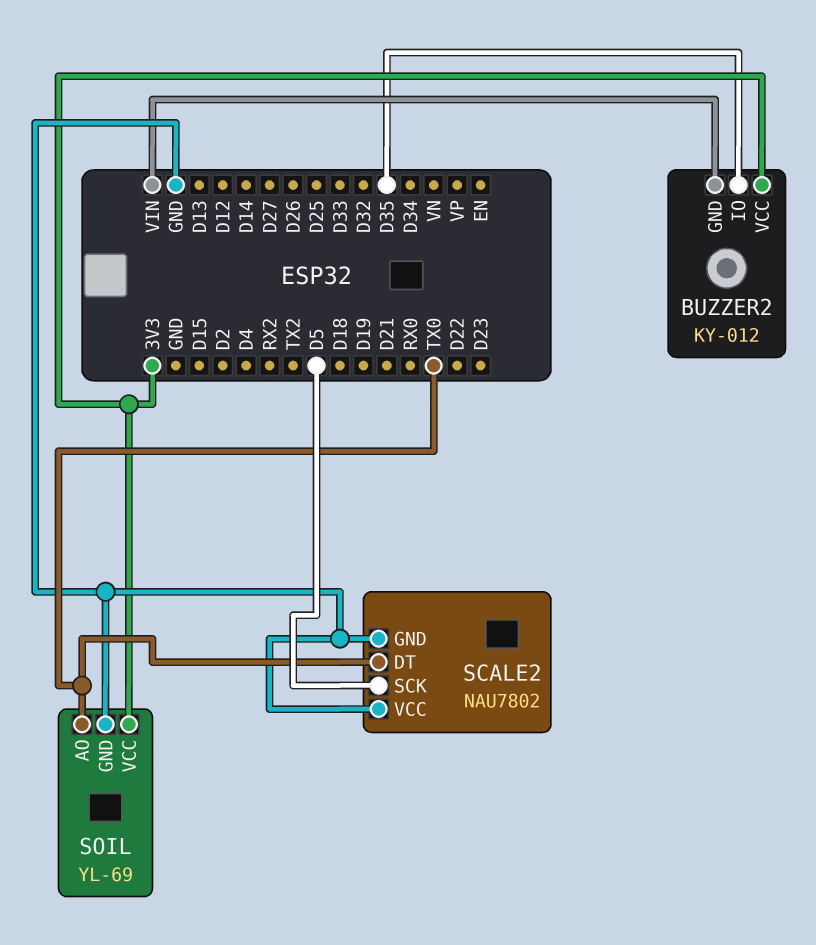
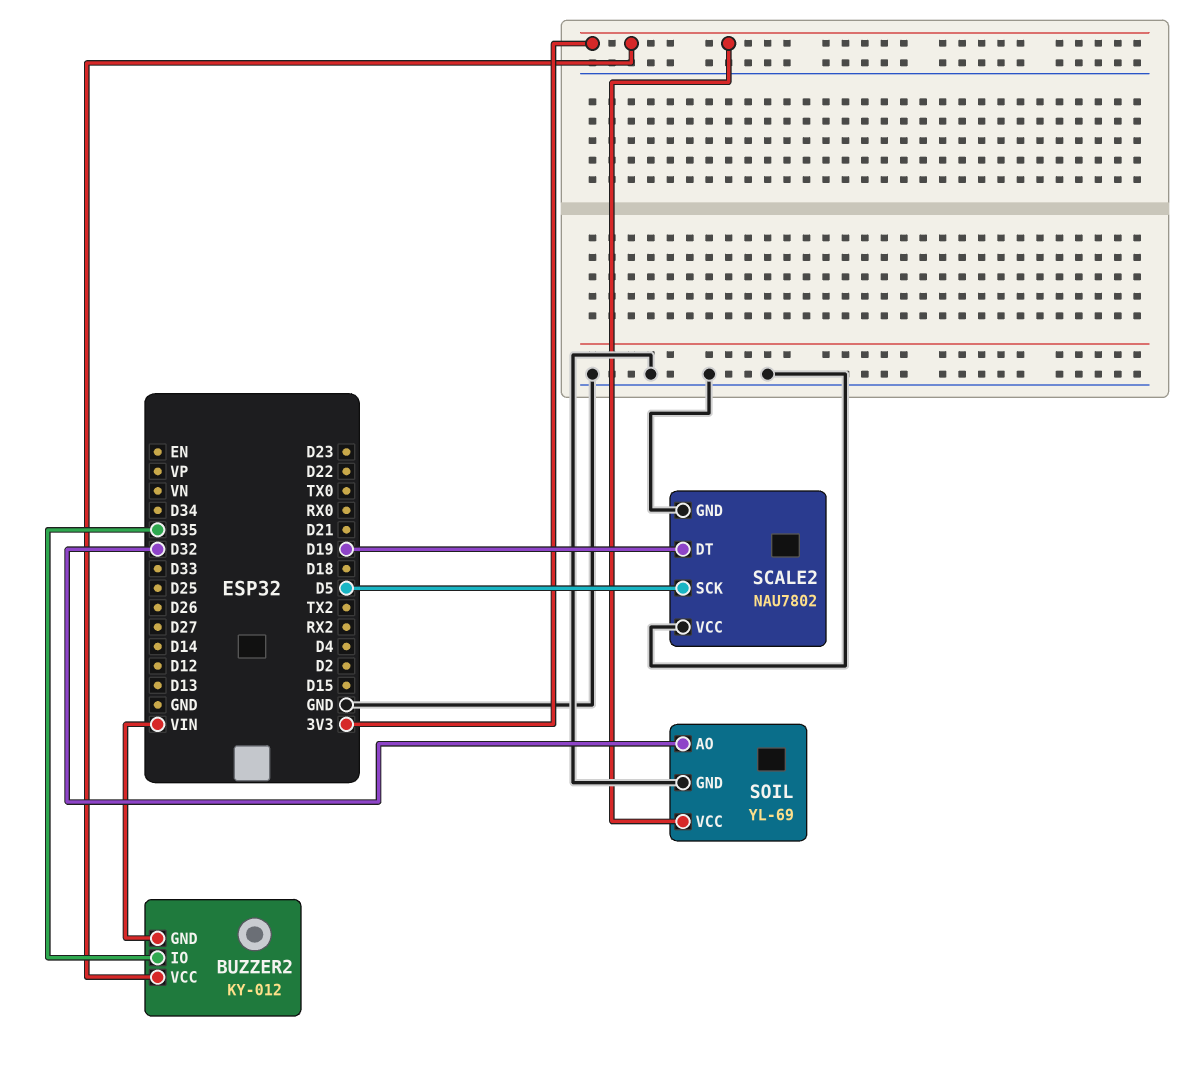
SCALE2 pin DT: TX0 -> D19
SOIL pin AO: TX0 -> D32

